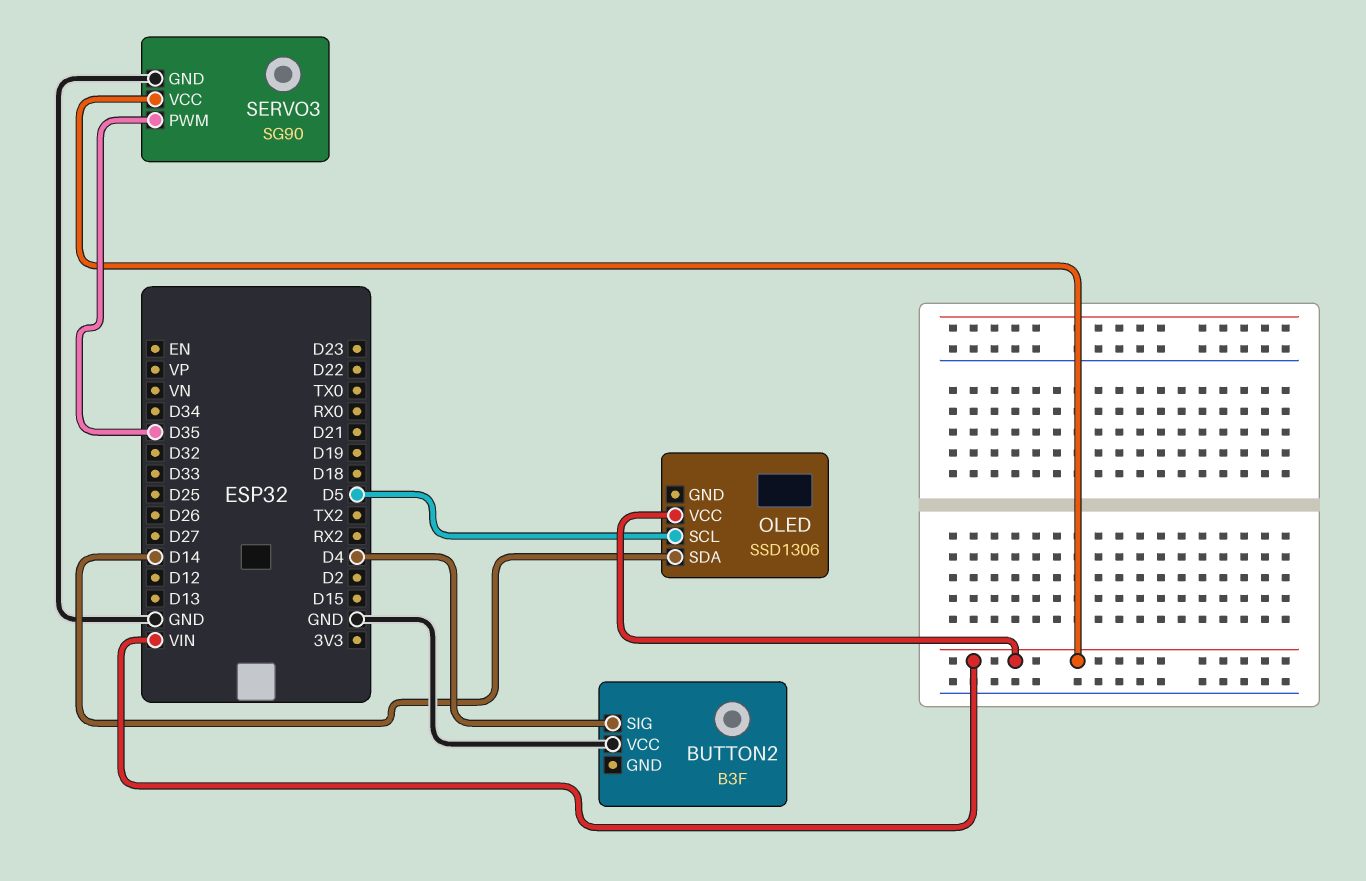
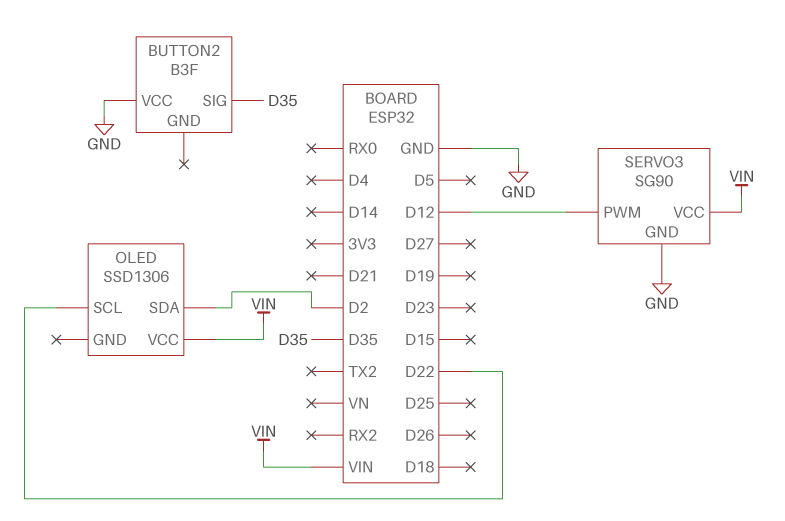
BUTTON2 pin SIG: D4 -> D35
OLED pin SCL: D5 -> D22
OLED pin SDA: D14 -> D2
SERVO3 pin PWM: D35 -> D12

